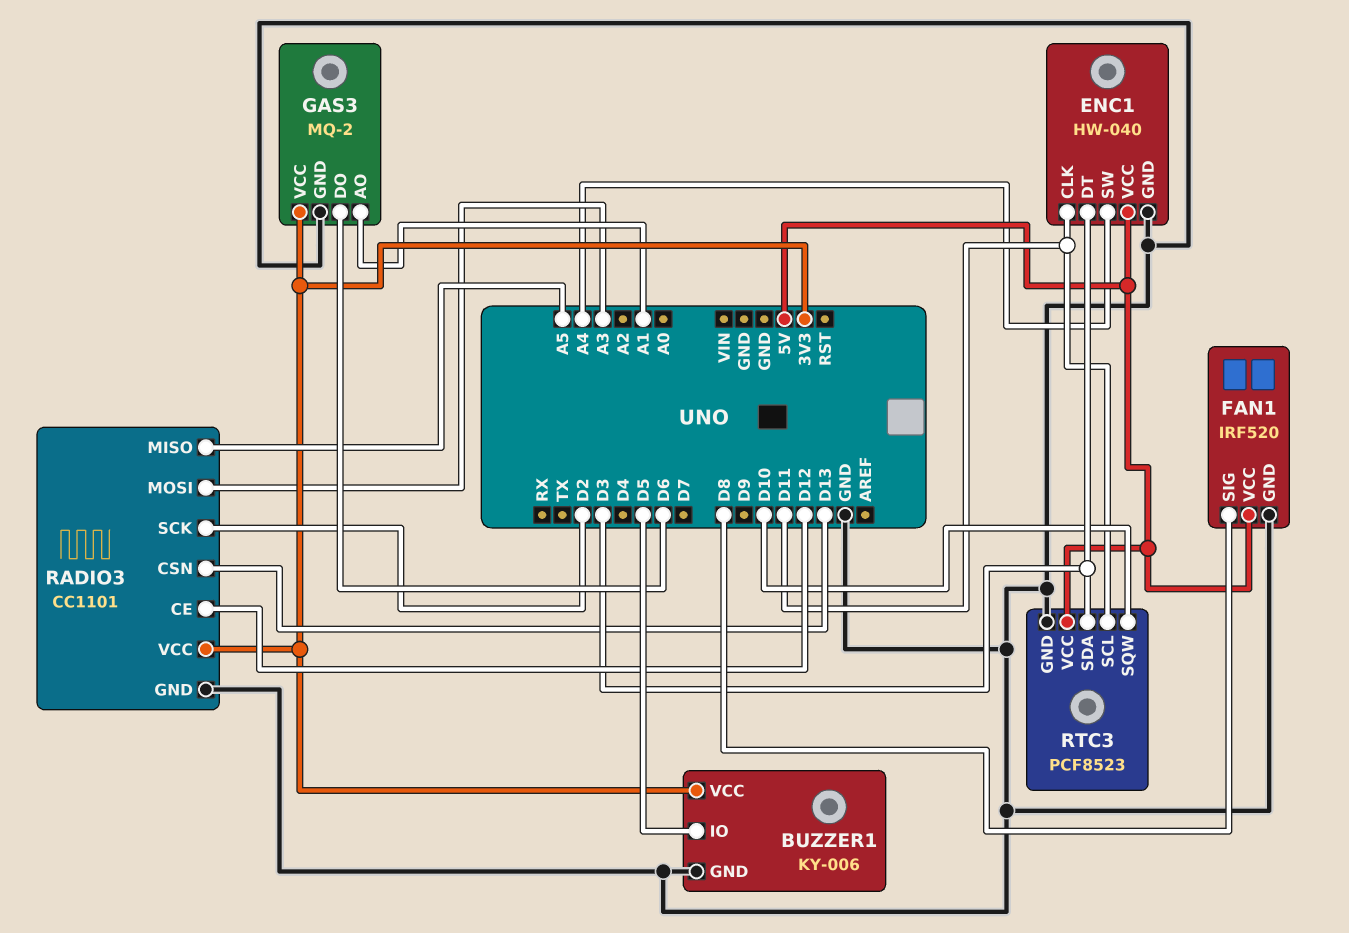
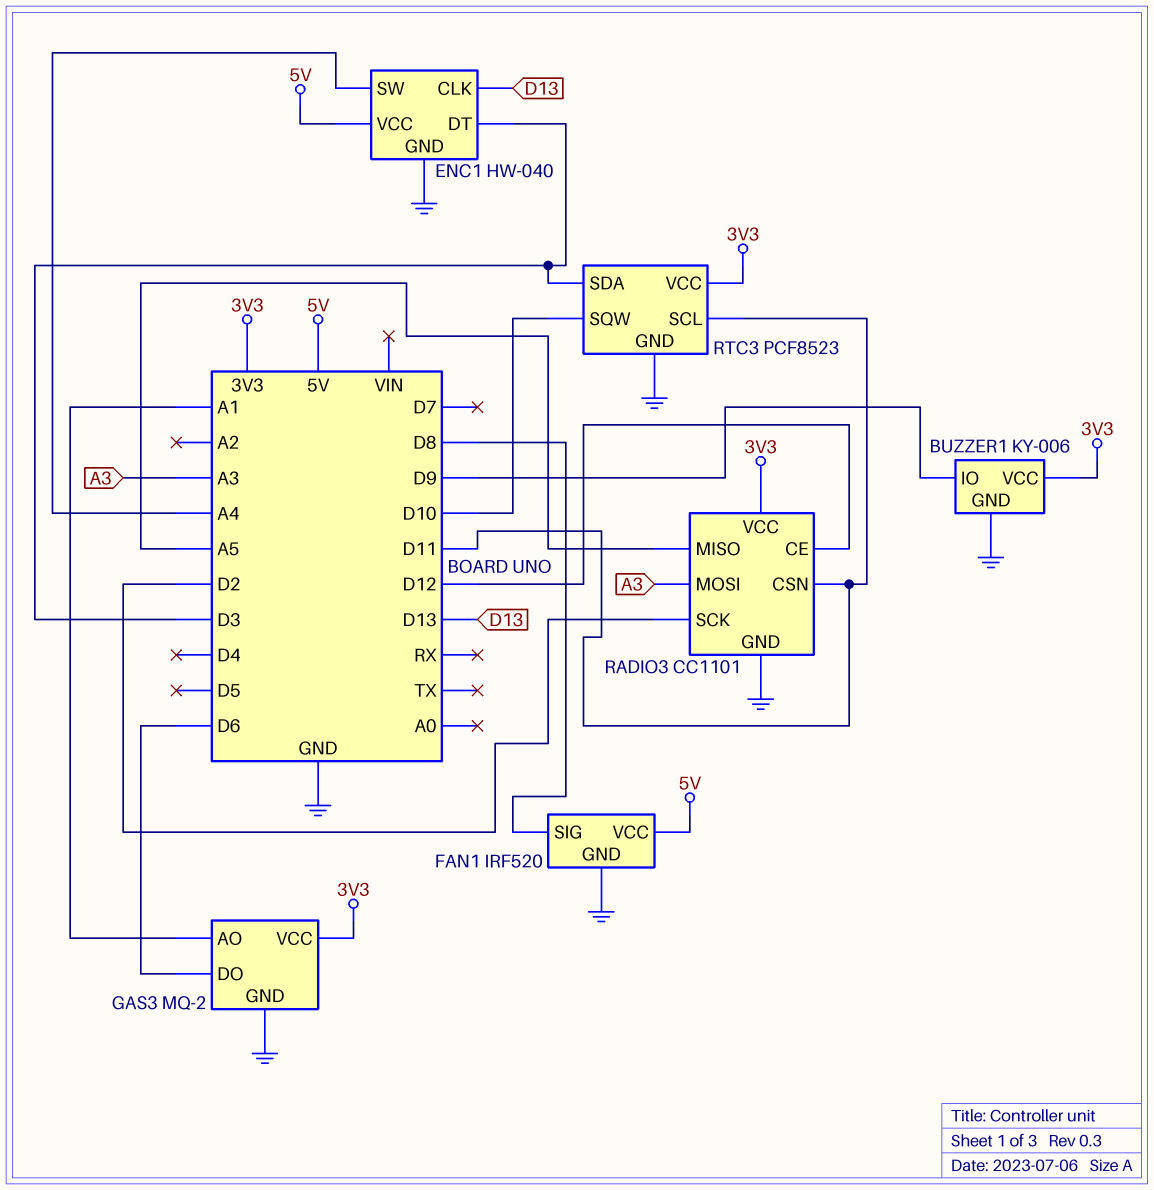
BUZZER1 pin IO: D5 -> D9
ENC1 pin CLK: D11 -> D13
RADIO3 pin CSN: D13 -> D11
RTC3 pin VCC: 5V -> 3V3

